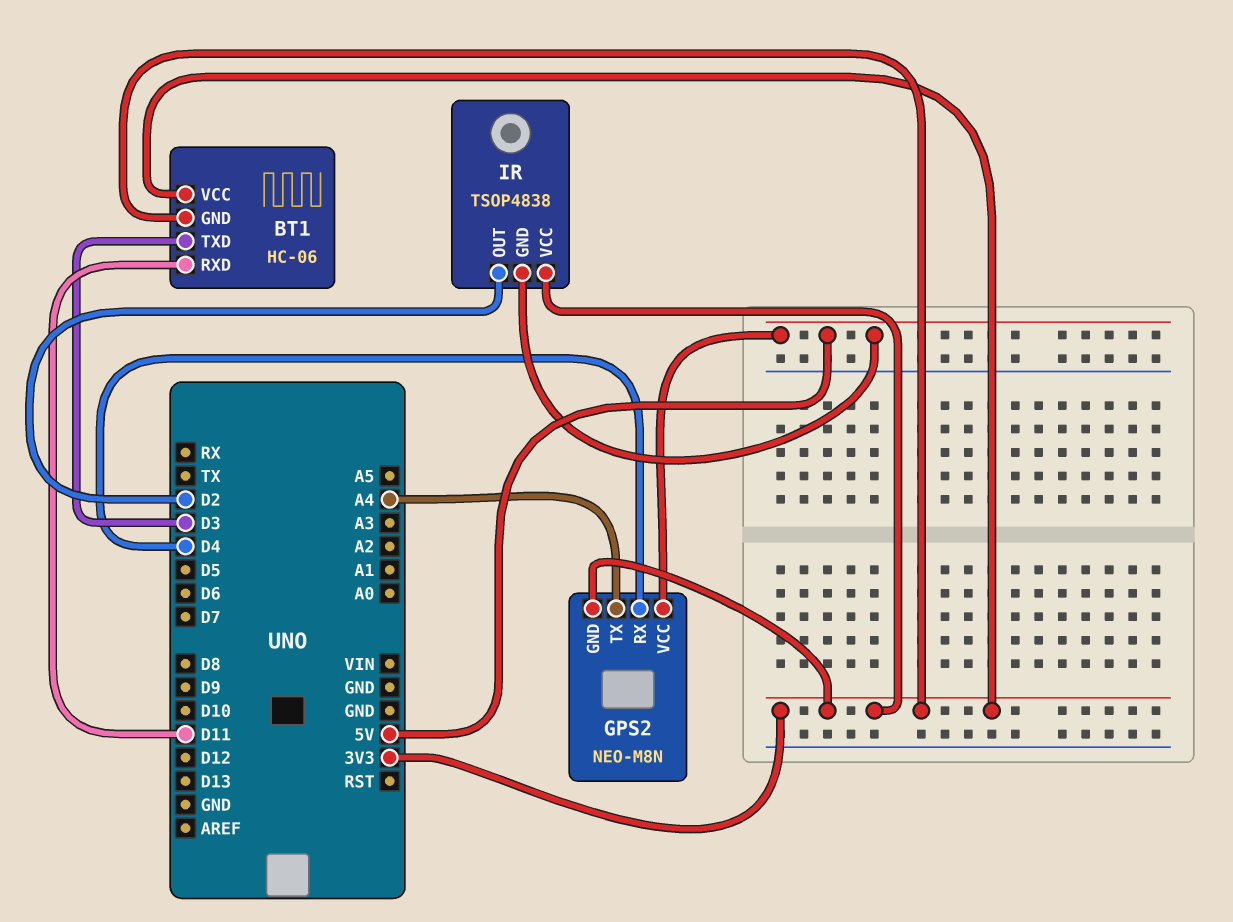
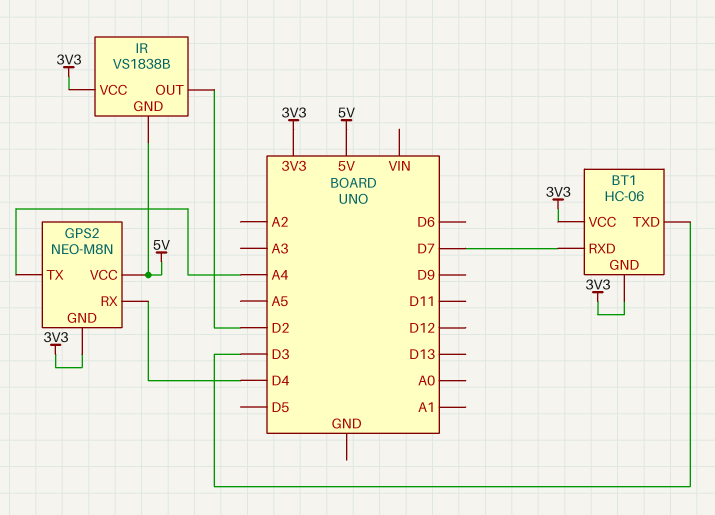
BT1 pin RXD: D11 -> D7
IR: TSOP4838 -> VS1838B

